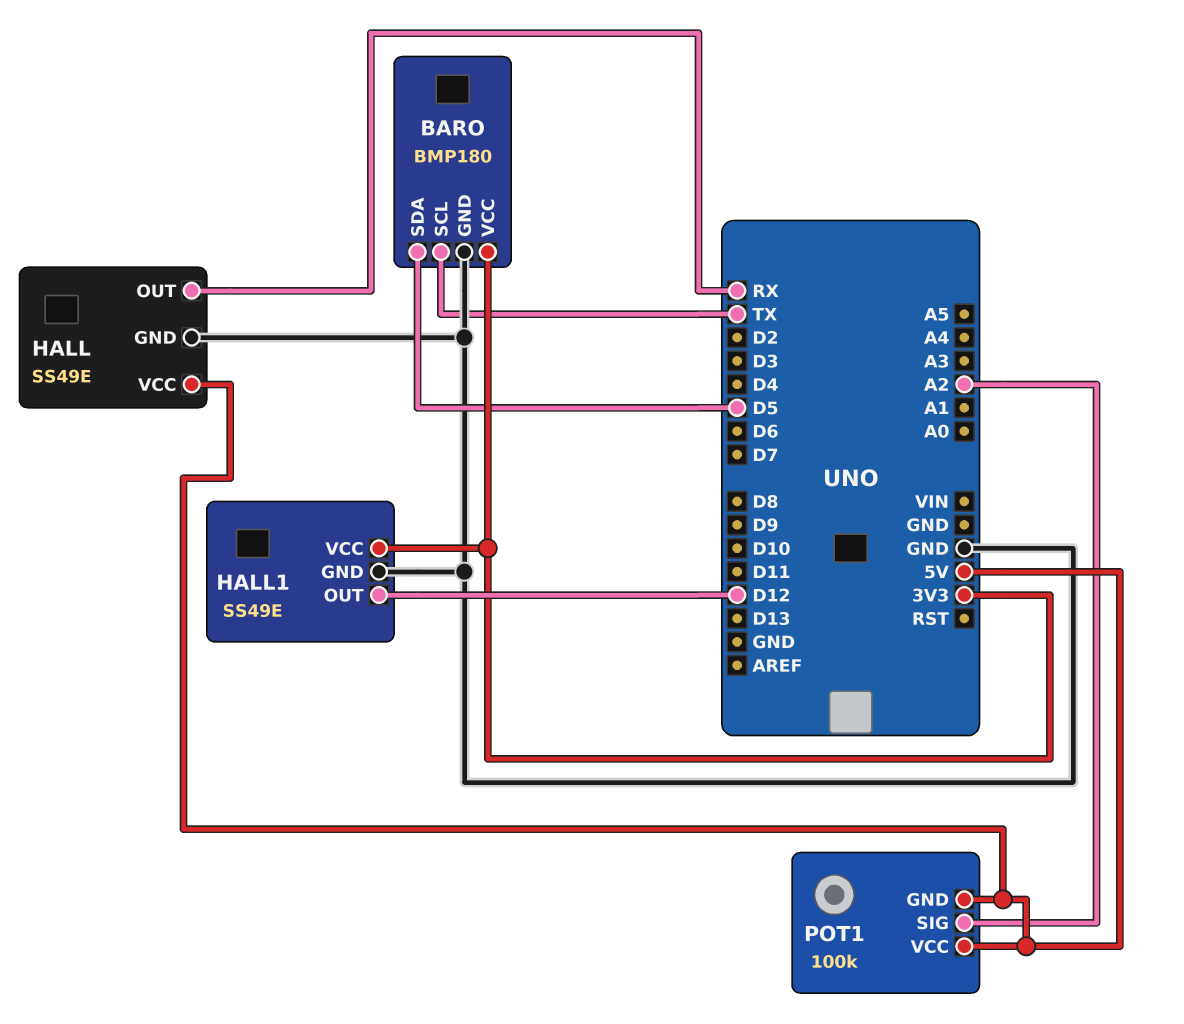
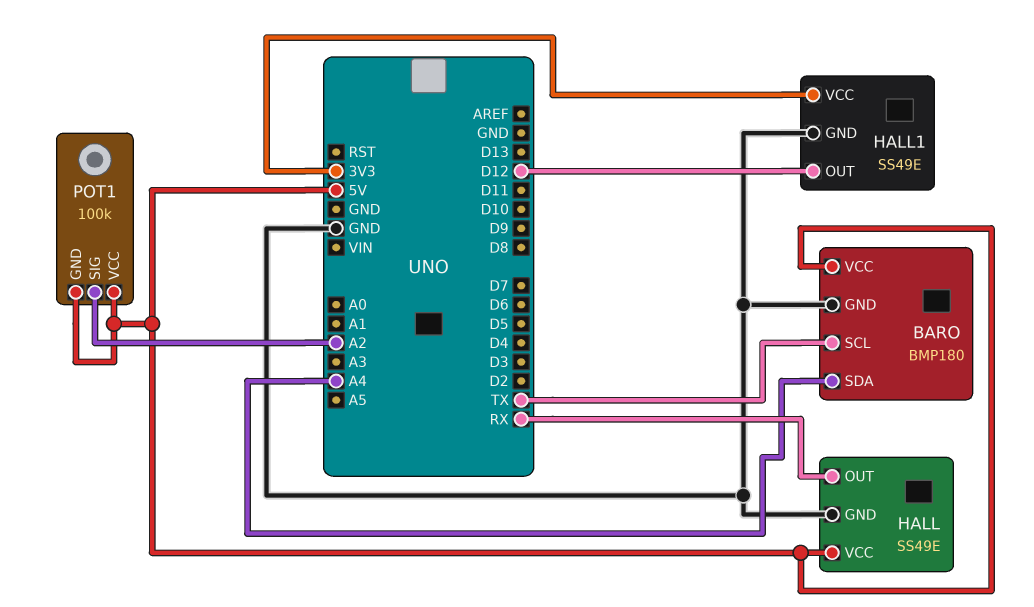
BARO pin SDA: D5 -> A4
BARO pin VCC: 3V3 -> 5V

